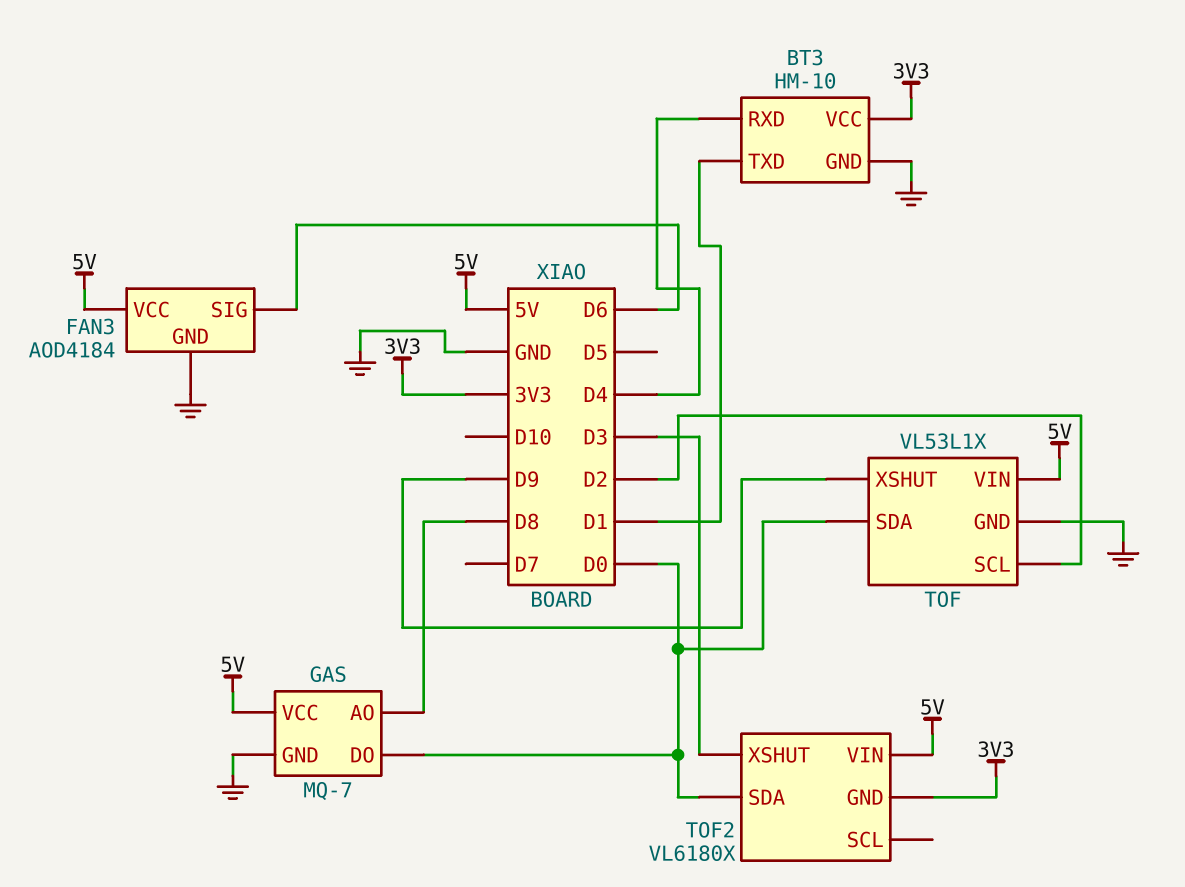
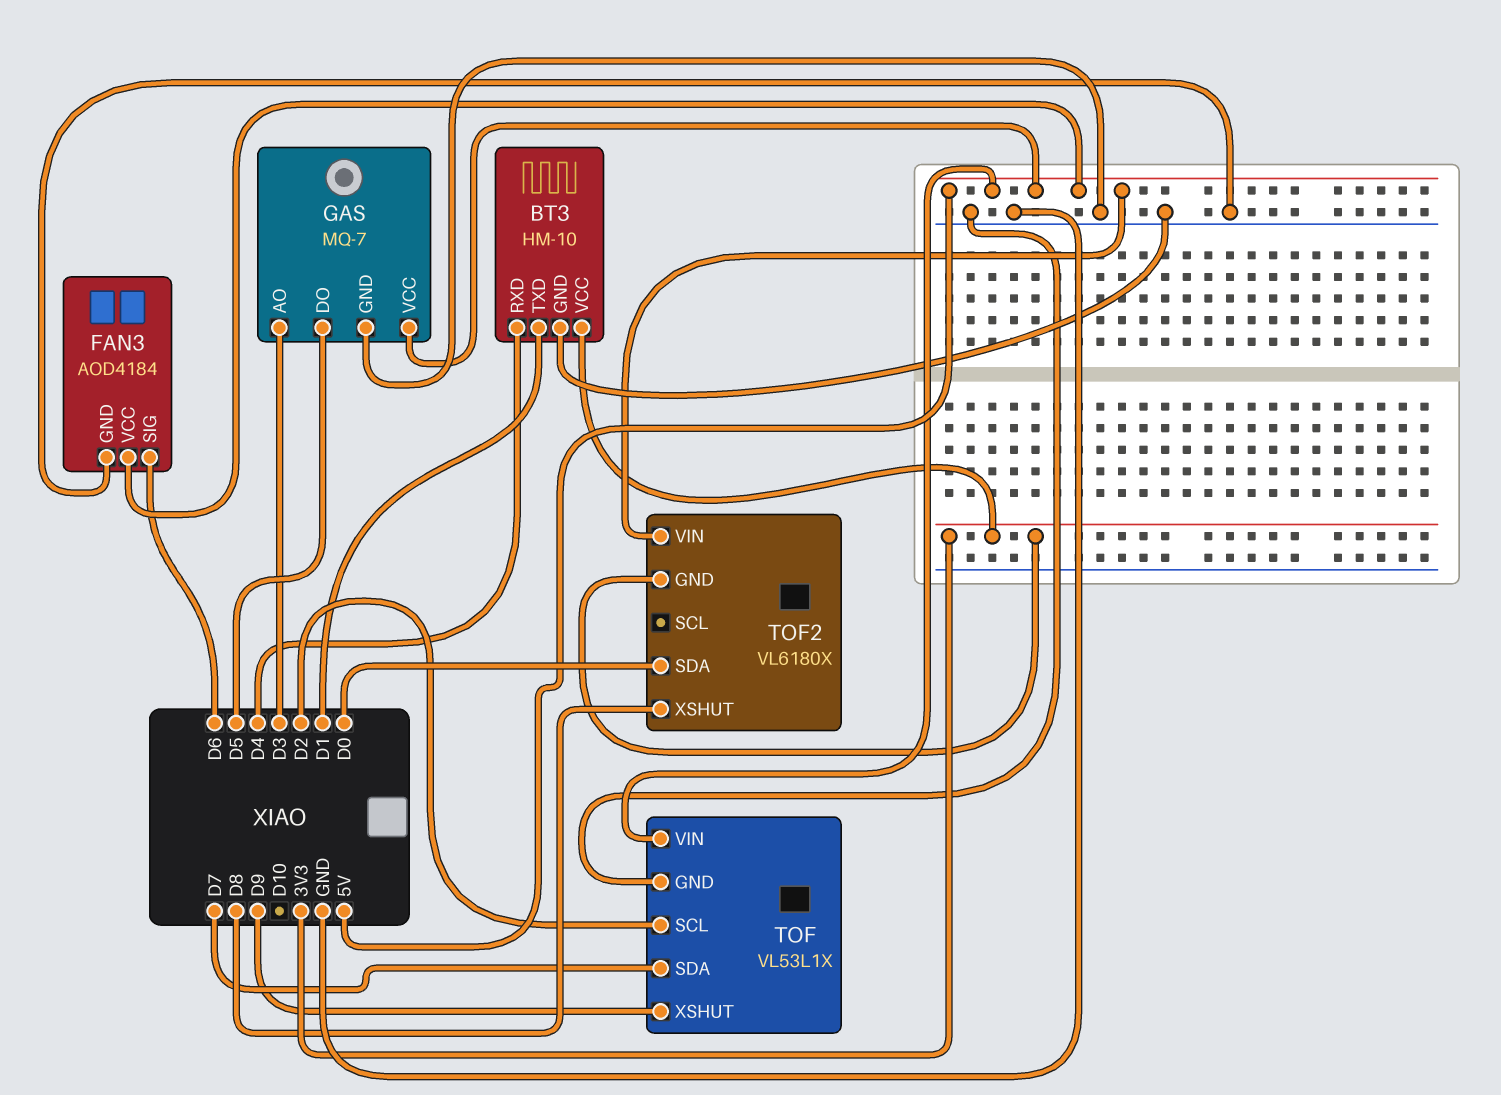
GAS pin AO: D8 -> D3
GAS pin DO: D0 -> D5
TOF pin SDA: D0 -> D7
TOF2 pin XSHUT: D3 -> D8

